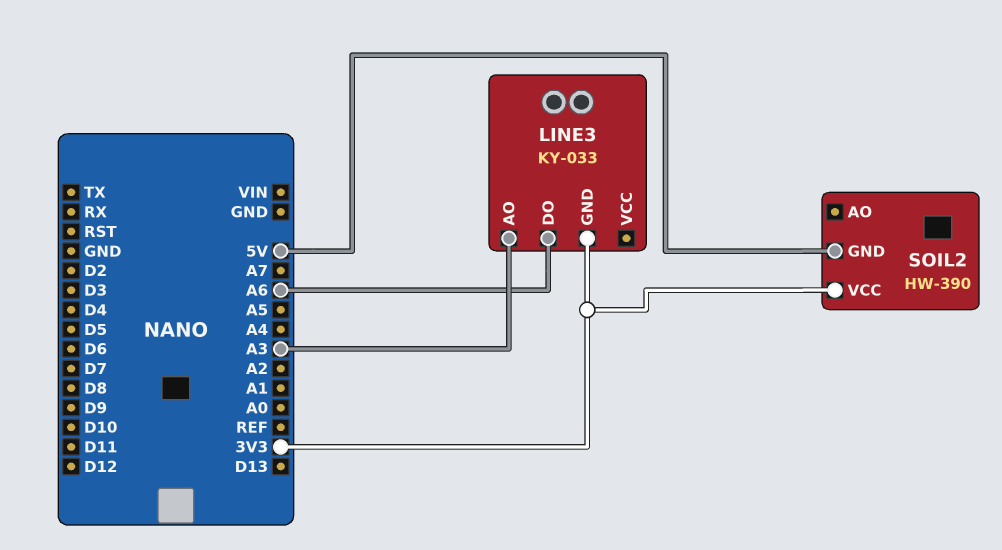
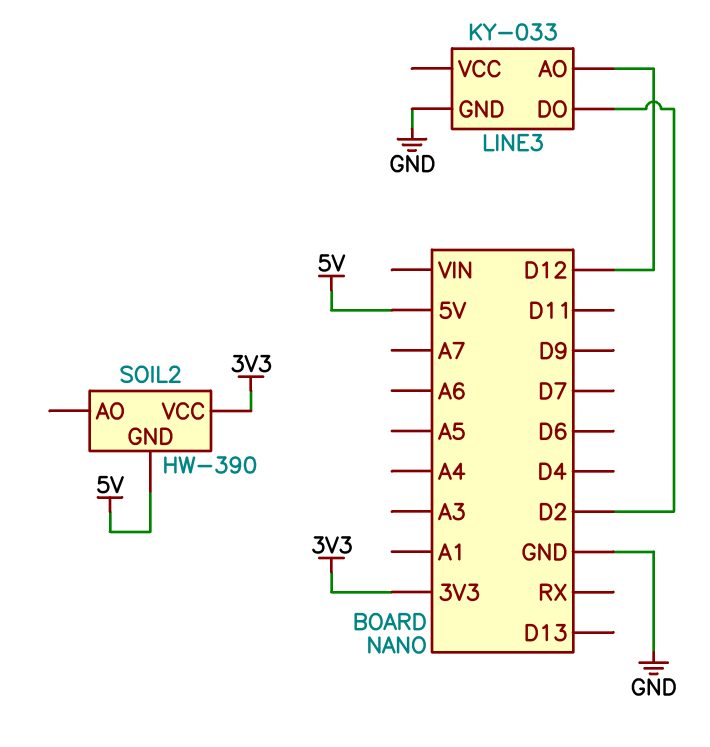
LINE3 pin AO: A3 -> D12
LINE3 pin DO: A6 -> D2
LINE3 pin GND: 3V3 -> GND

